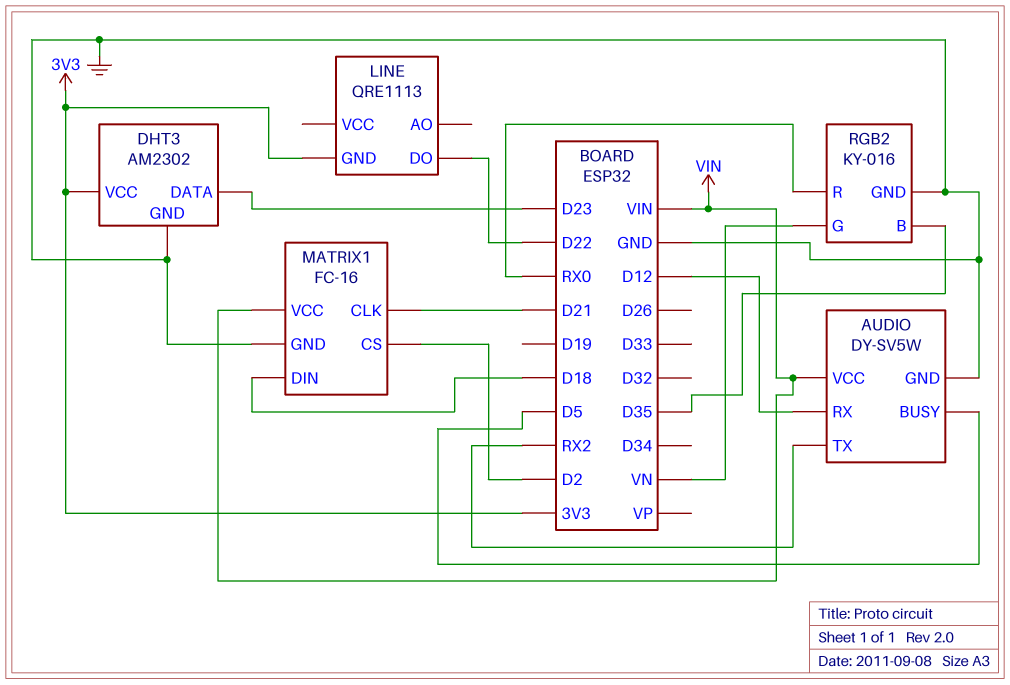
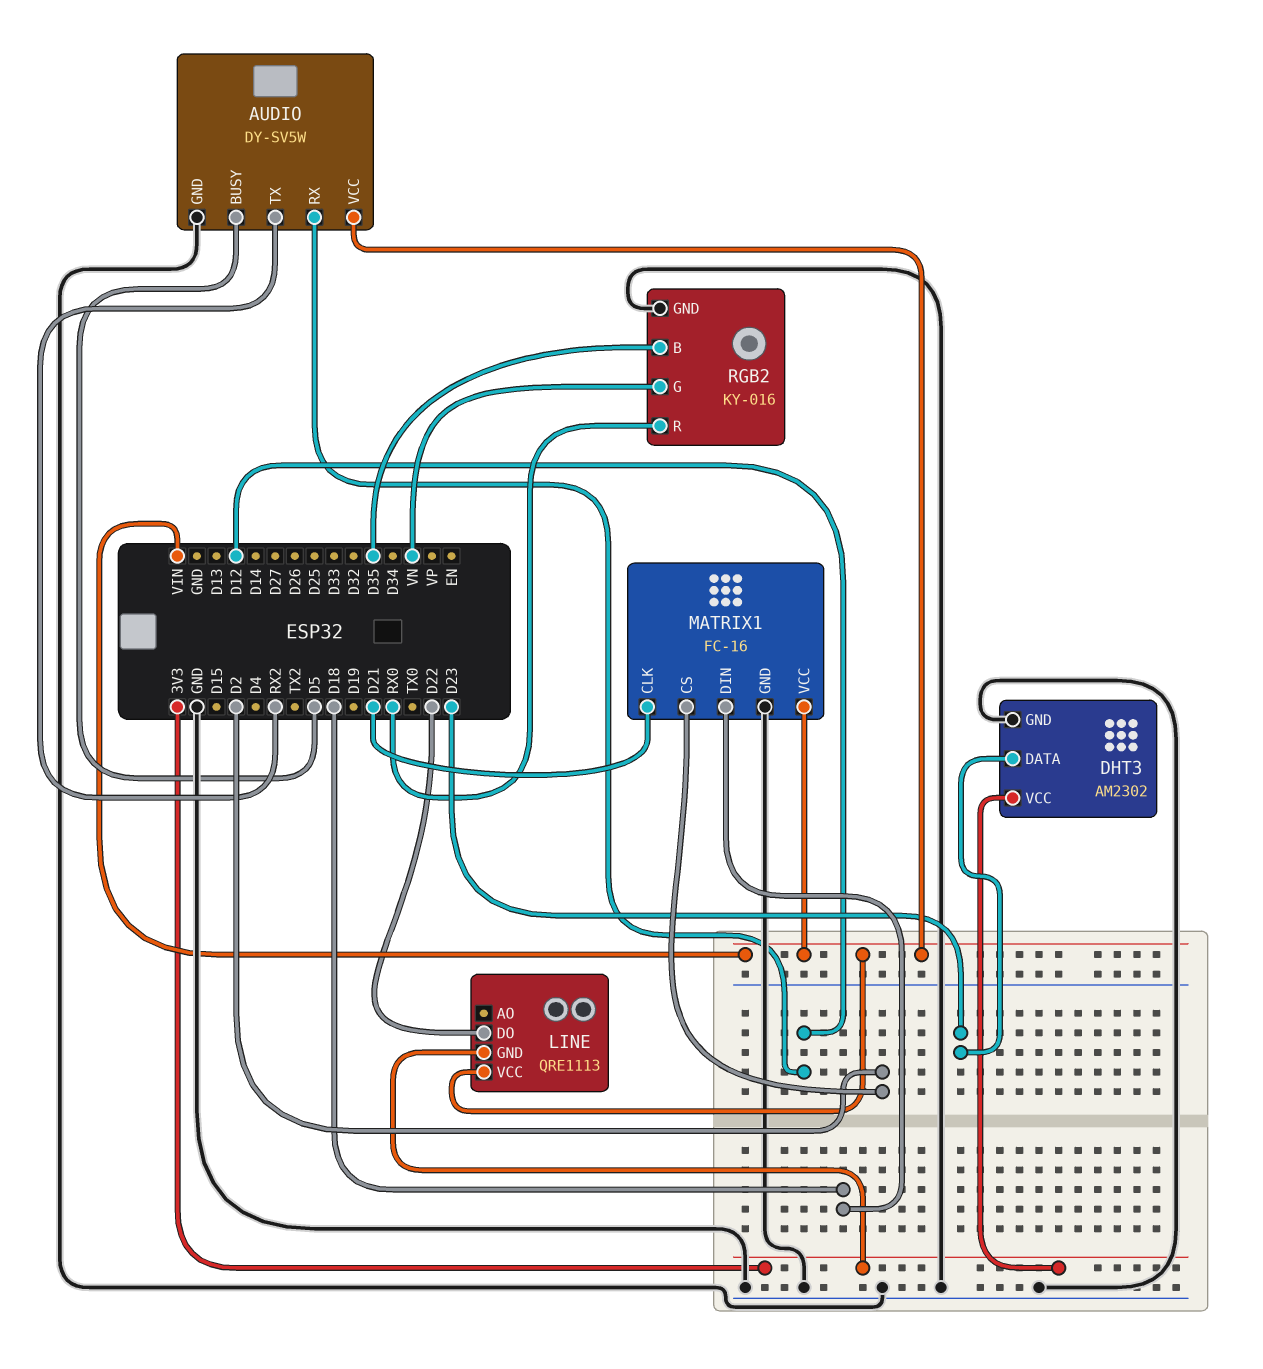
LINE pin VCC: none -> VIN

